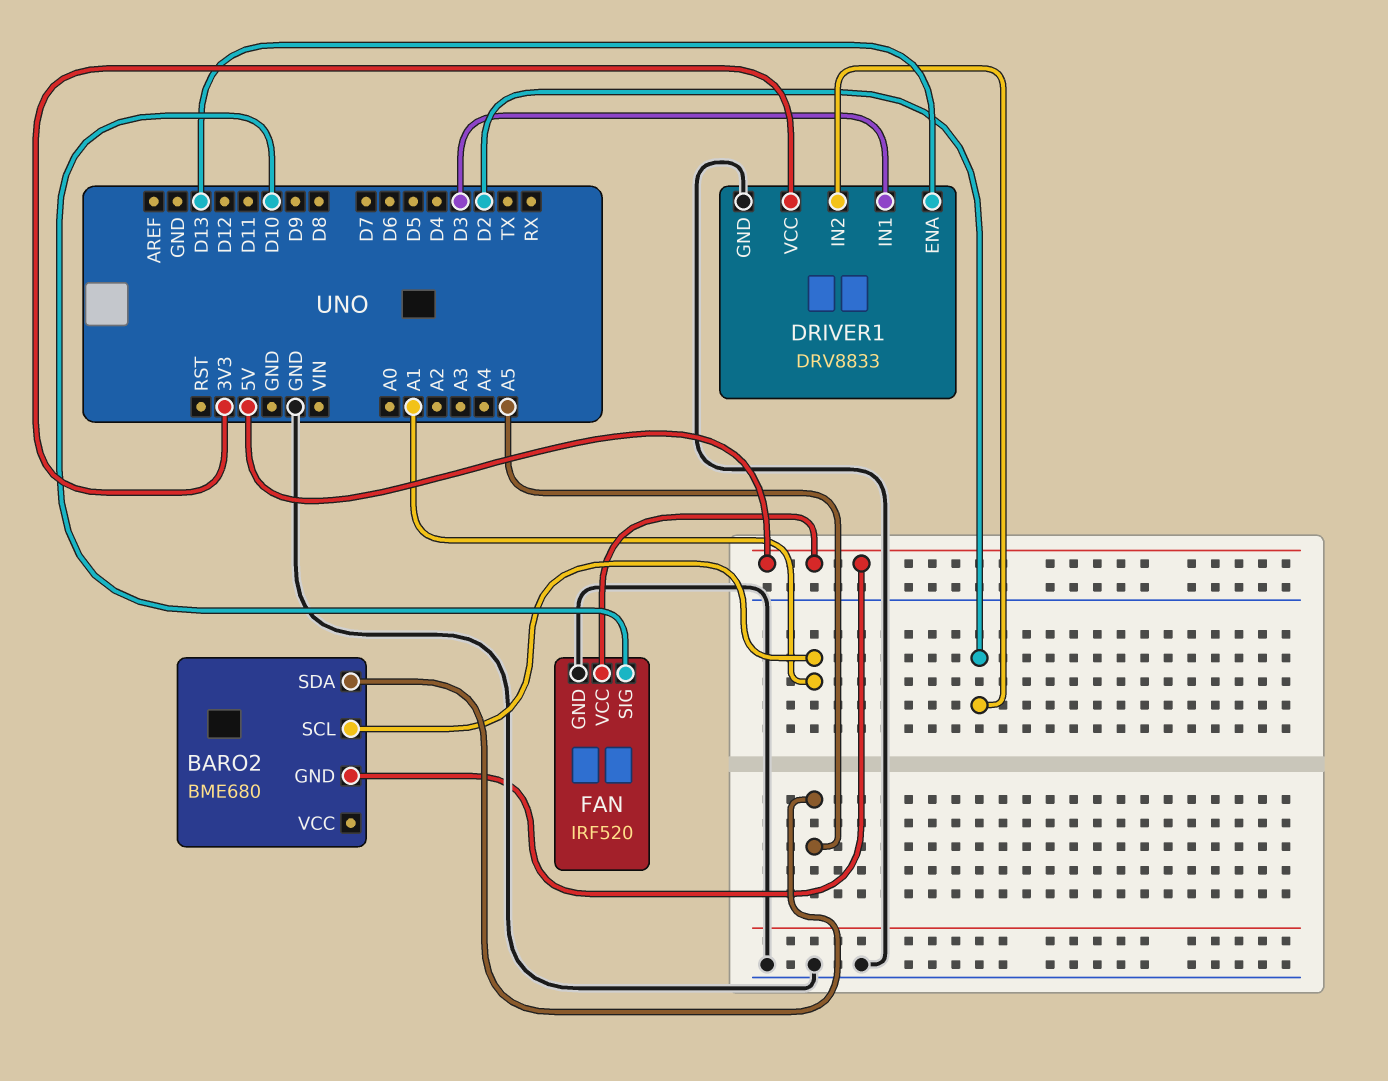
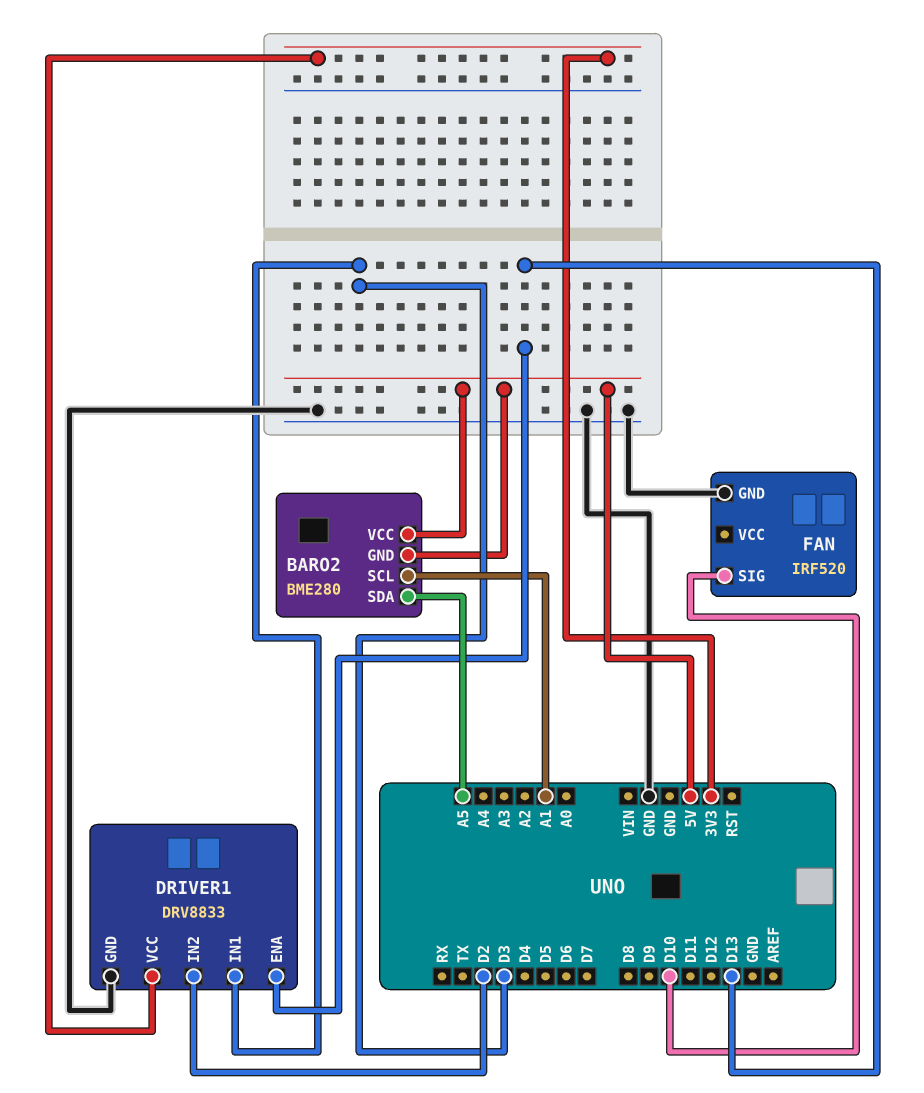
BARO2: BME680 -> BME280
BARO2 pin VCC: none -> 5V
FAN pin VCC: 5V -> none

